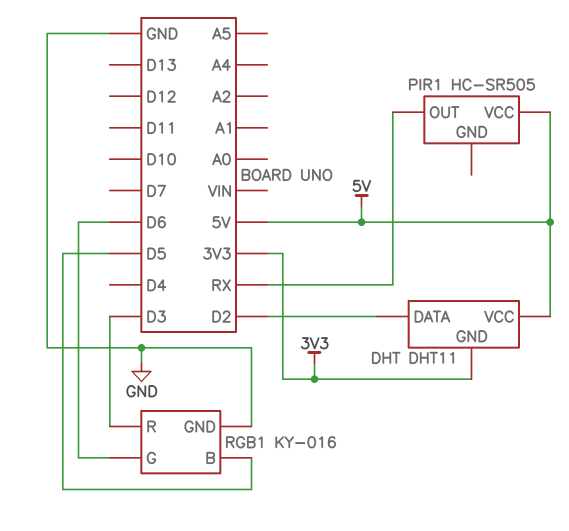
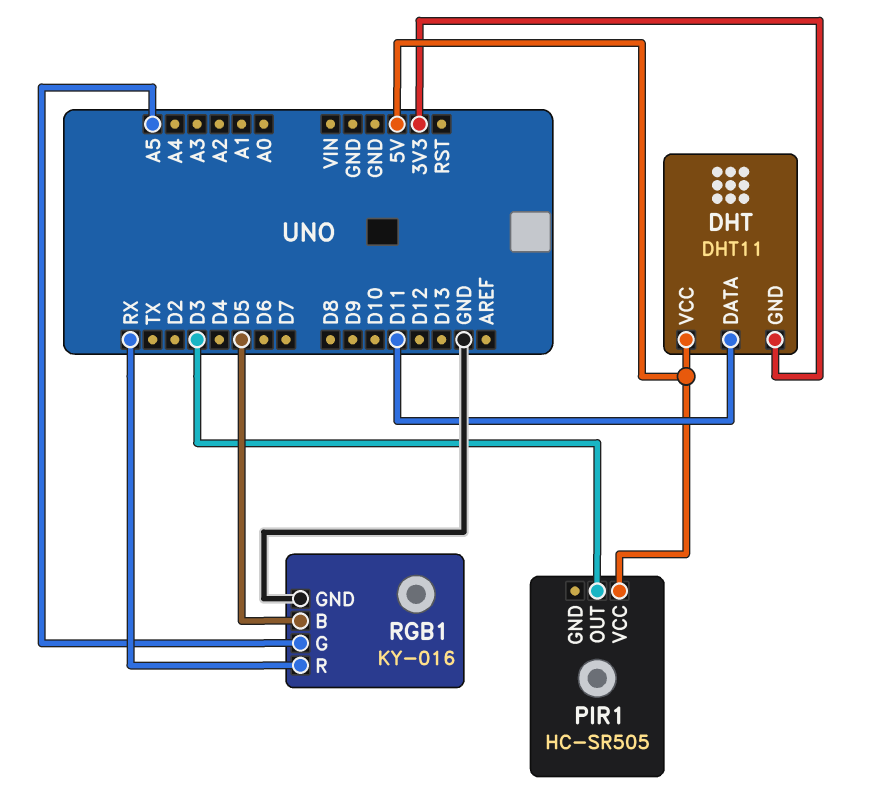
DHT pin DATA: D2 -> D11
PIR1 pin OUT: RX -> D3
RGB1 pin G: D6 -> A5
RGB1 pin R: D3 -> RX

